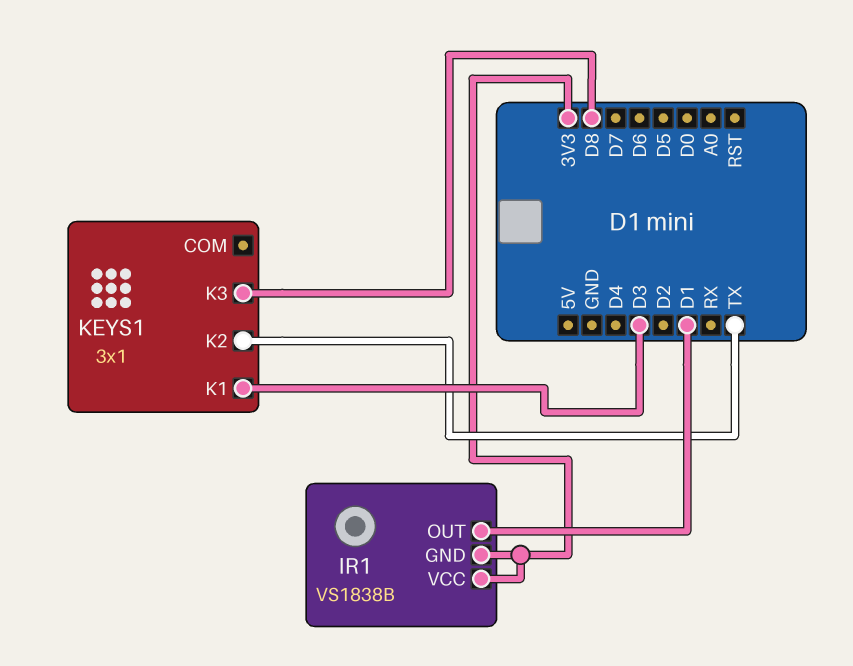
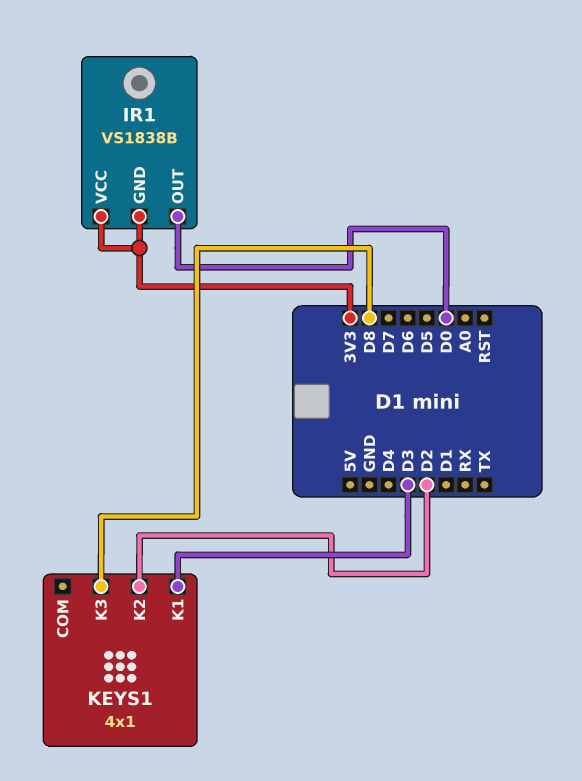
IR1 pin OUT: D1 -> D0
KEYS1: 3x1 -> 4x1
KEYS1 pin K2: TX -> D2

